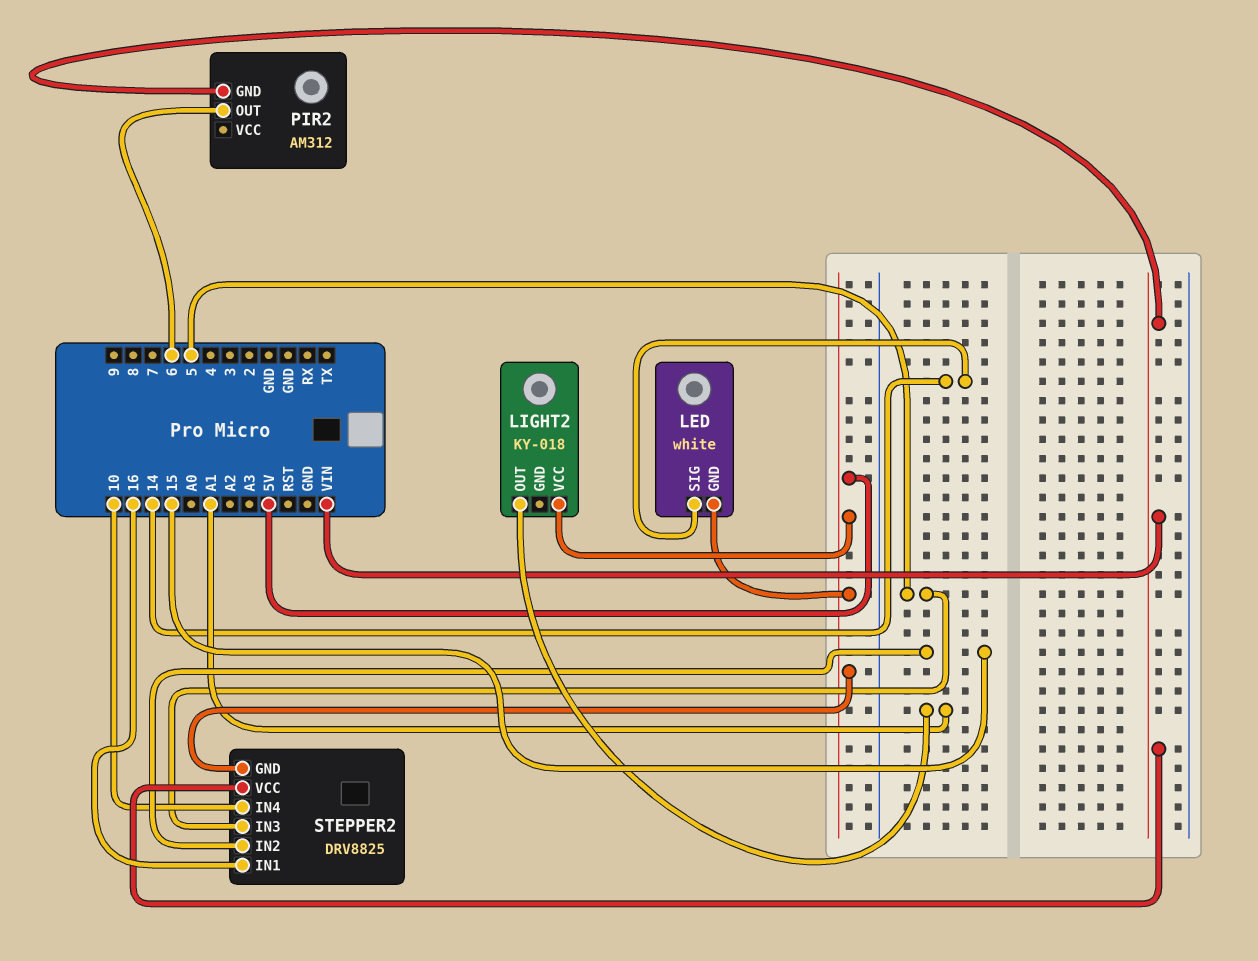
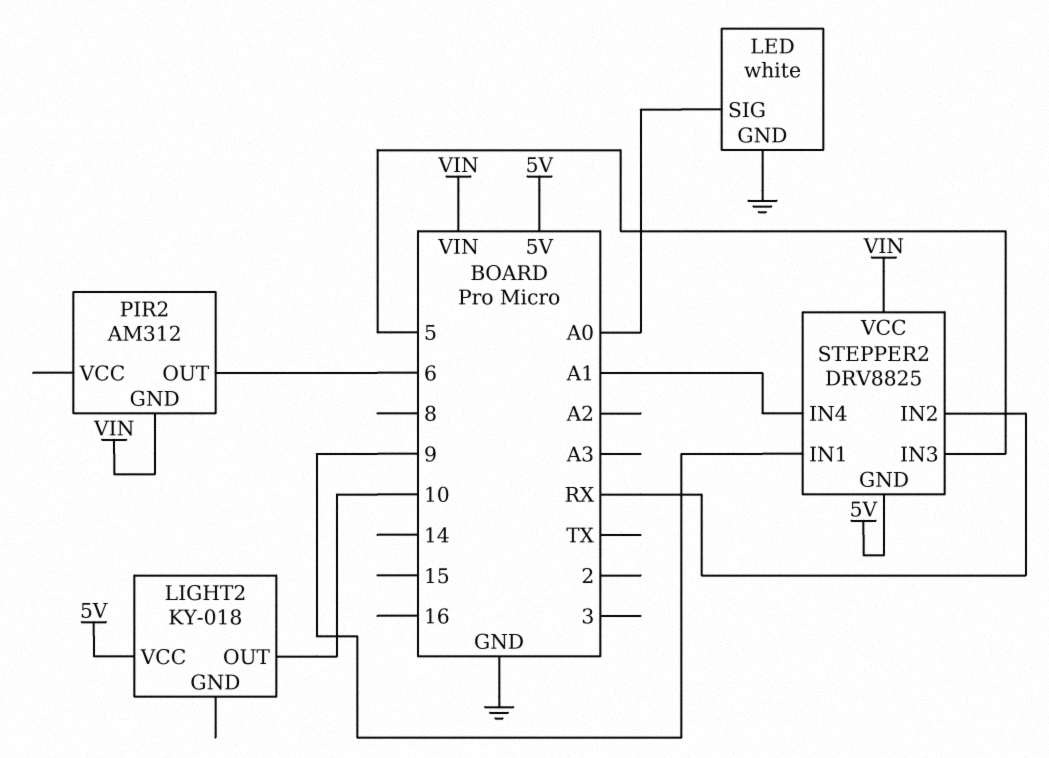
LED pin GND: 5V -> GND
LED pin SIG: 14 -> A0
LIGHT2 pin OUT: A1 -> 10
STEPPER2 pin IN1: 16 -> 9
STEPPER2 pin IN2: 15 -> RX
STEPPER2 pin IN4: 10 -> A1

